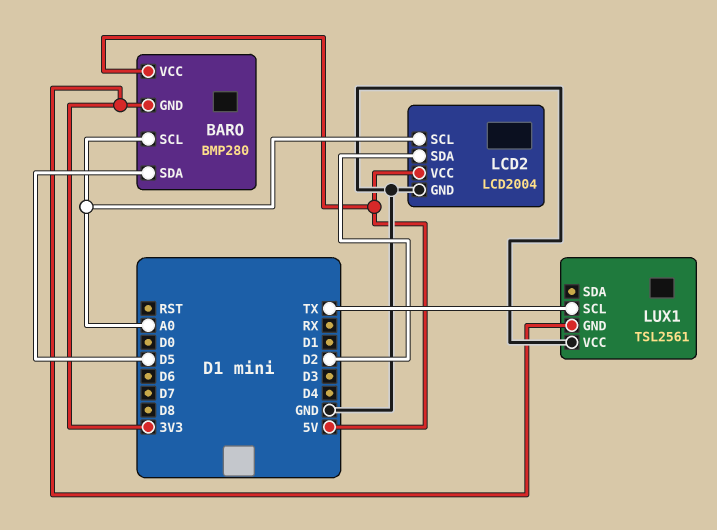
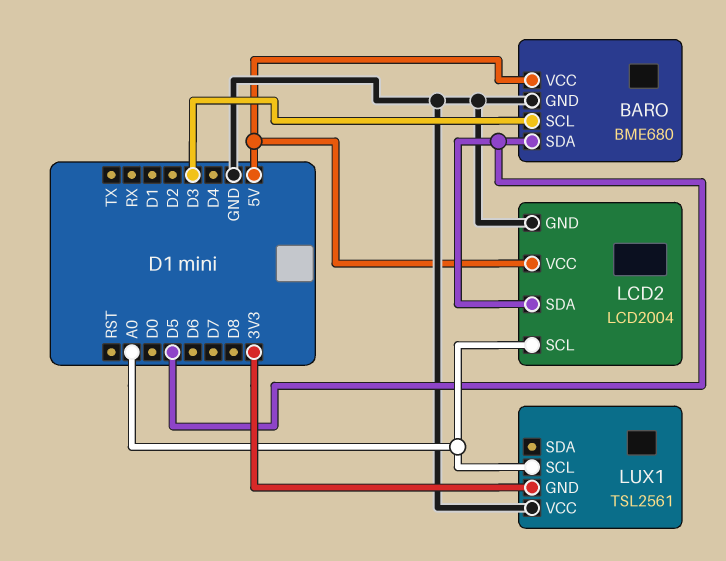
BARO: BMP280 -> BME680
BARO pin GND: 3V3 -> GND
BARO pin SCL: A0 -> D3
LCD2 pin SDA: D2 -> D5
LUX1 pin SCL: TX -> A0

